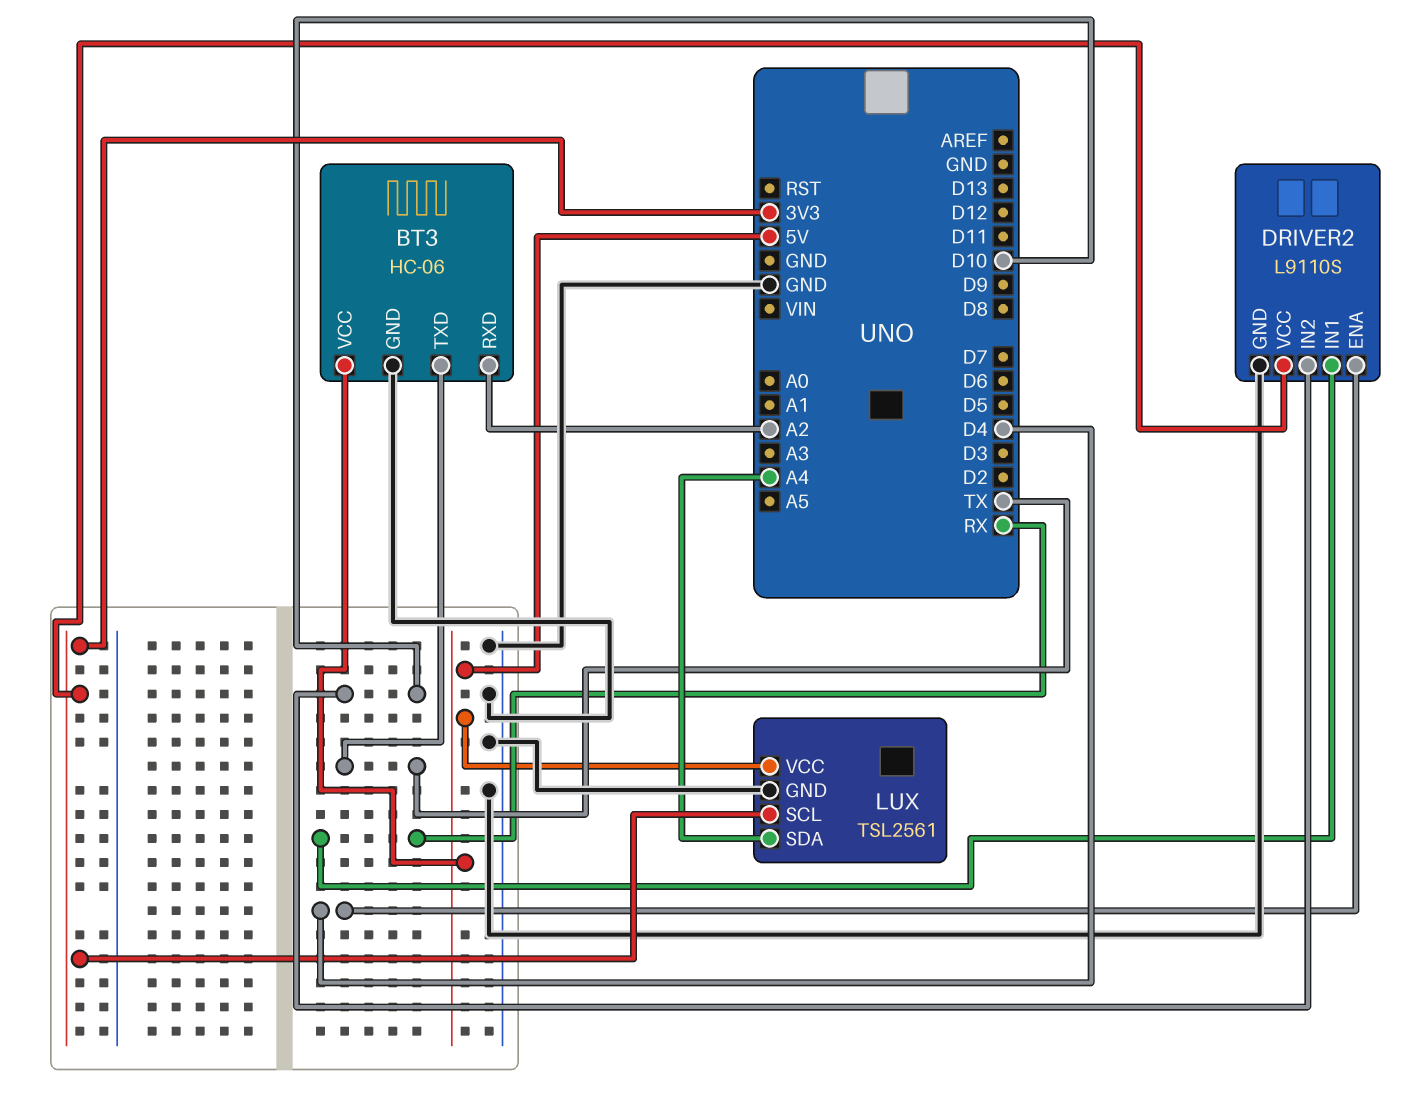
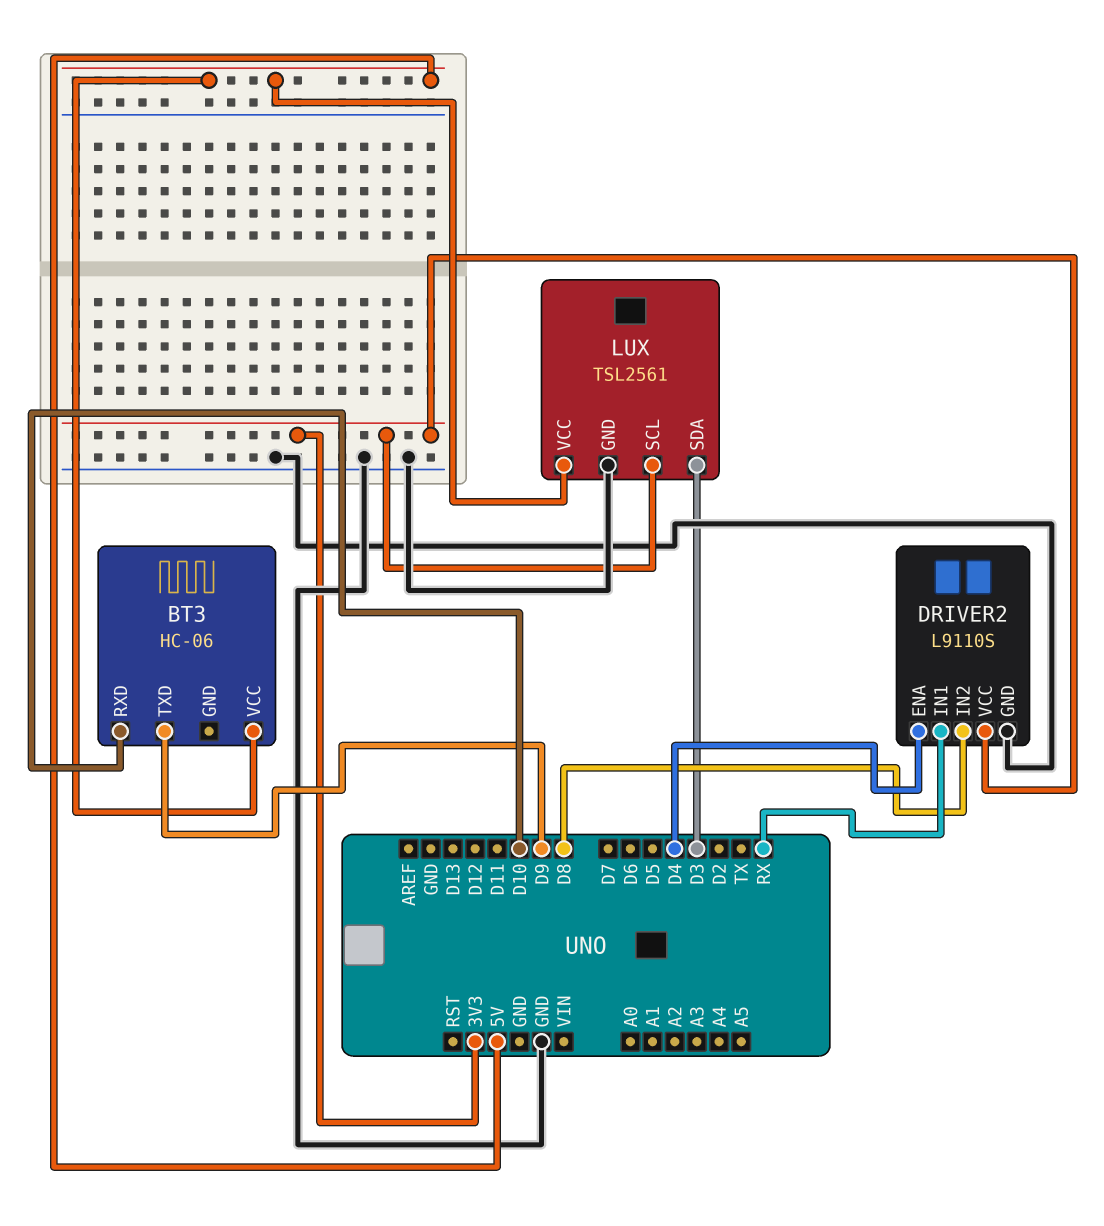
BT3 pin GND: GND -> none
BT3 pin RXD: A2 -> D10
BT3 pin TXD: TX -> D9
DRIVER2 pin IN2: D10 -> D8
LUX pin SDA: A4 -> D3

